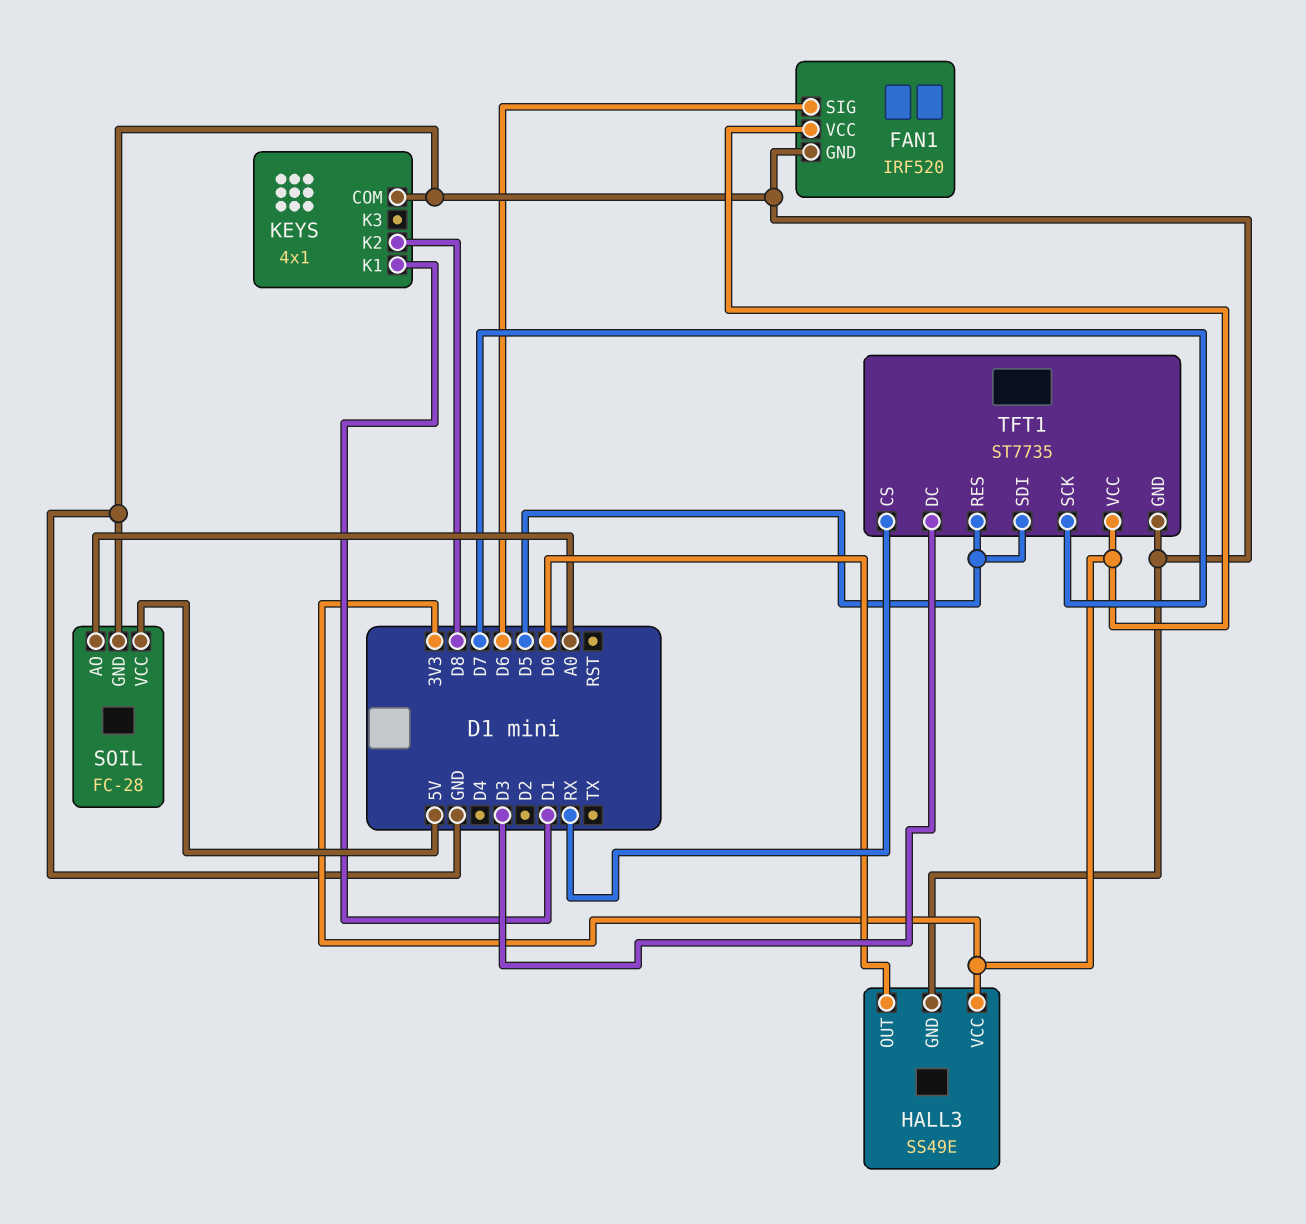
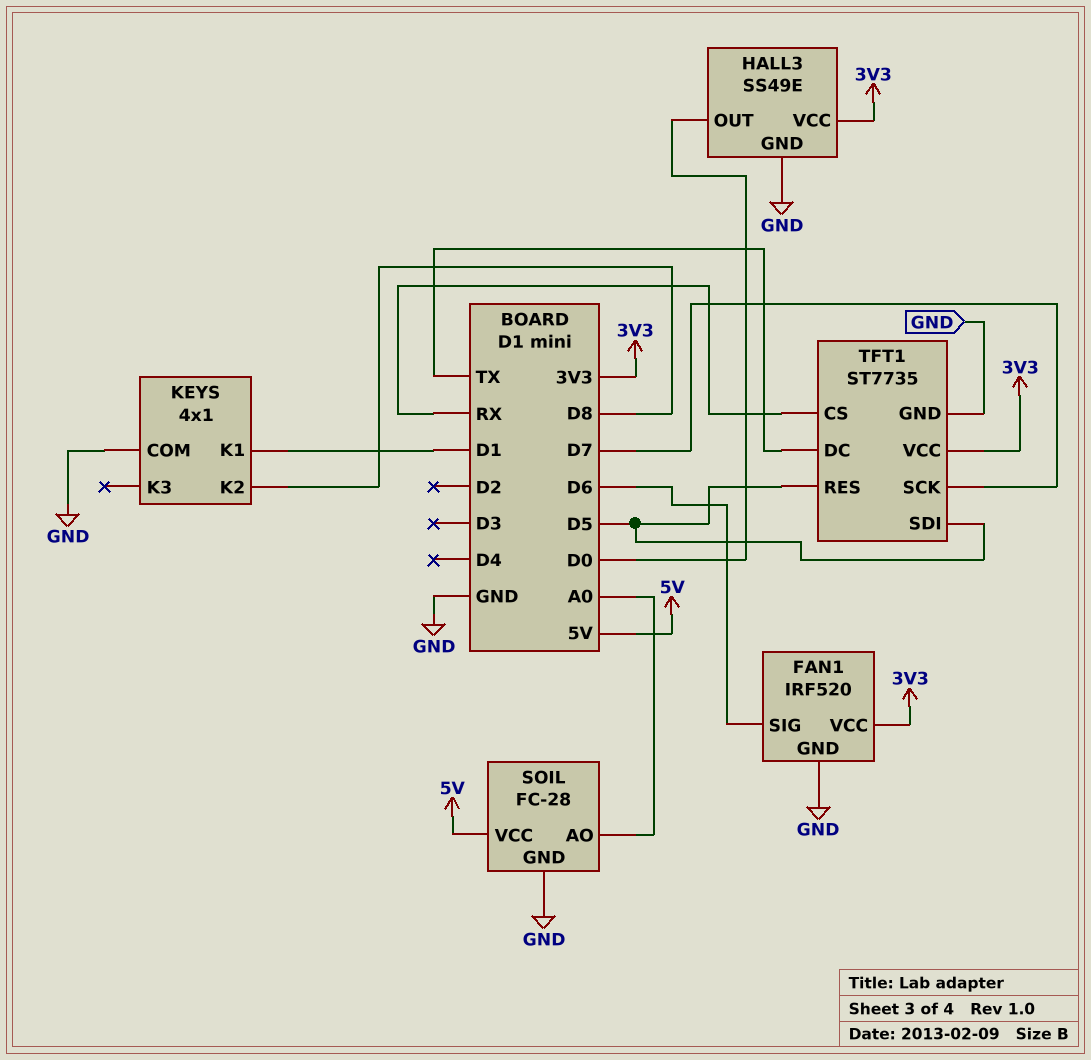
TFT1 pin DC: D3 -> TX

